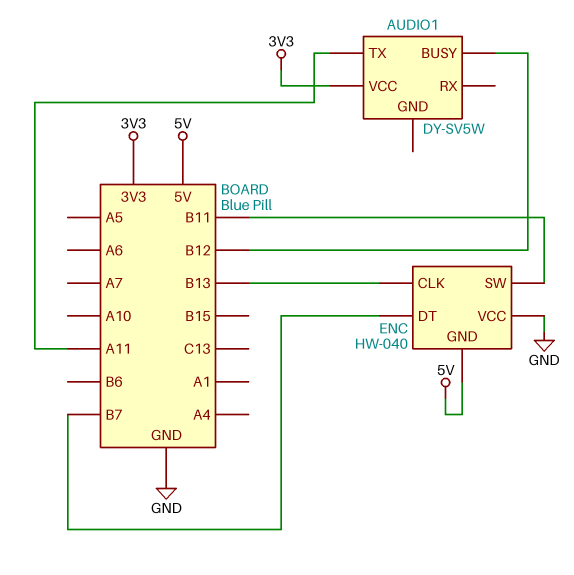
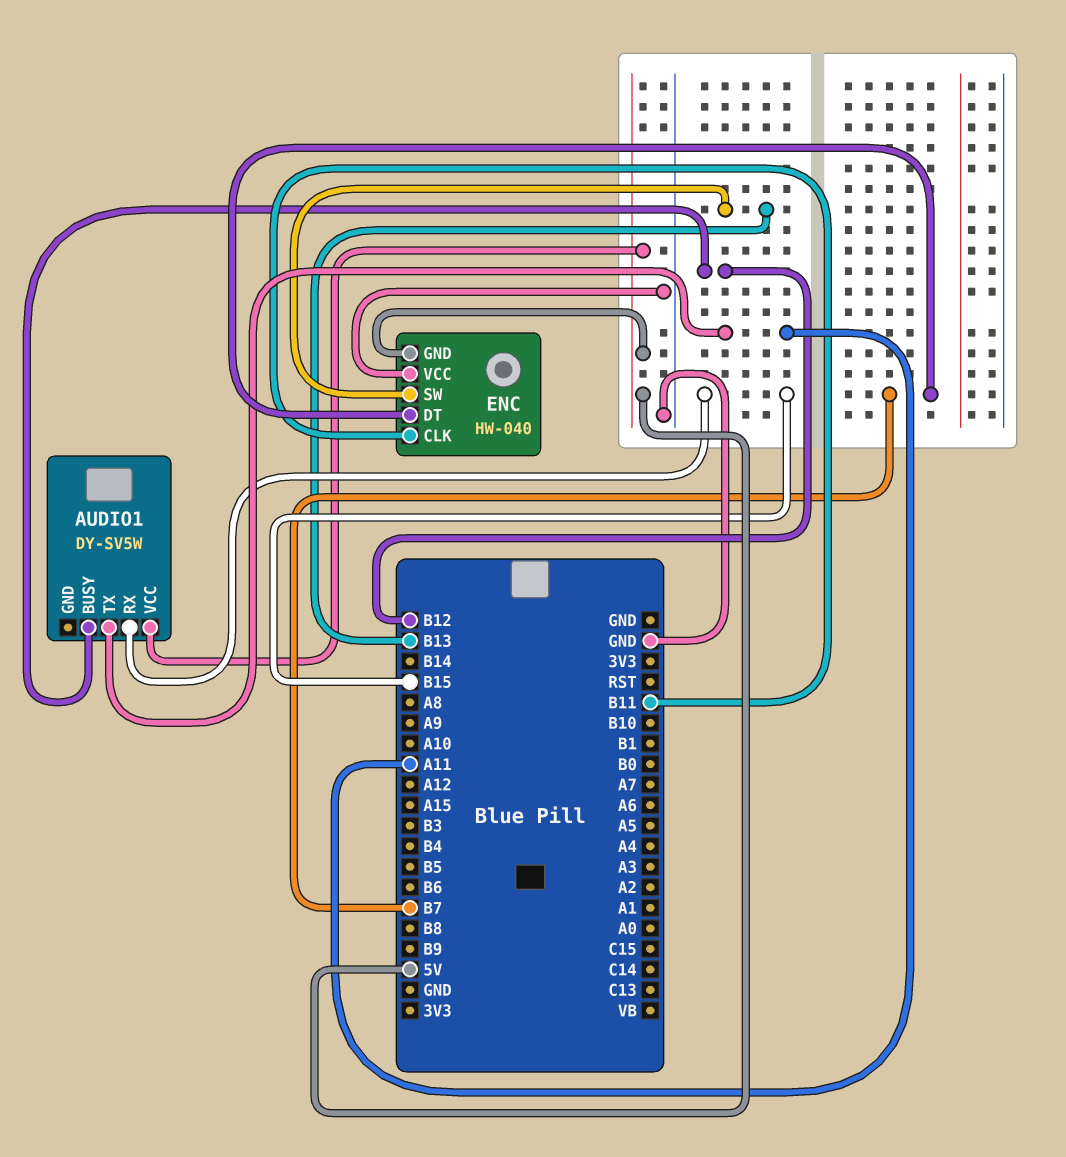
AUDIO1 pin RX: none -> B15
AUDIO1 pin VCC: 3V3 -> 5V
ENC pin CLK: B13 -> B11
ENC pin SW: B11 -> B13

